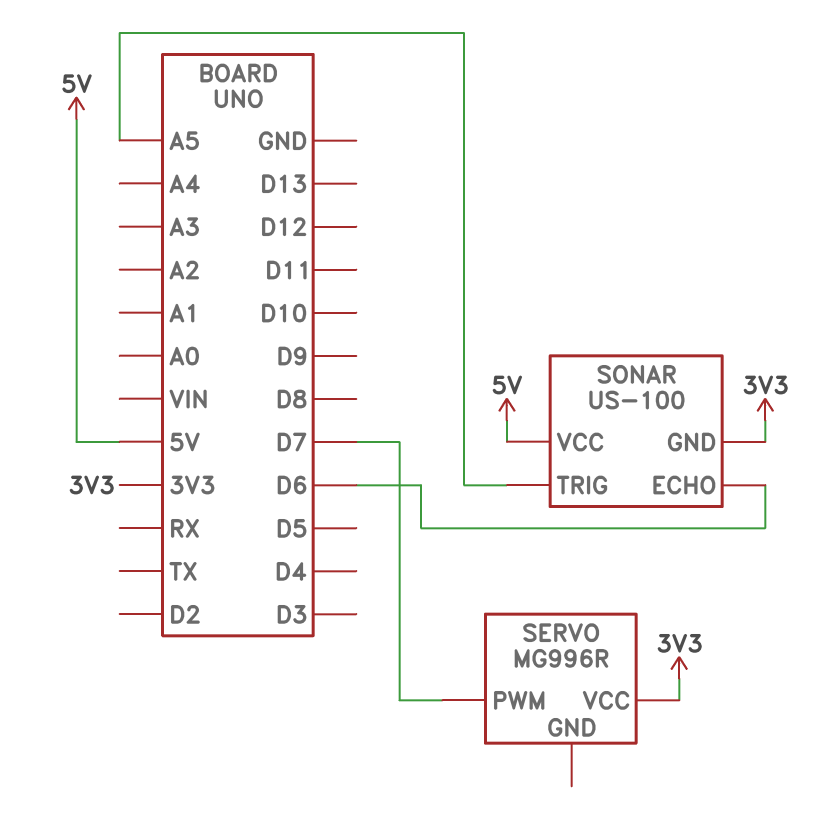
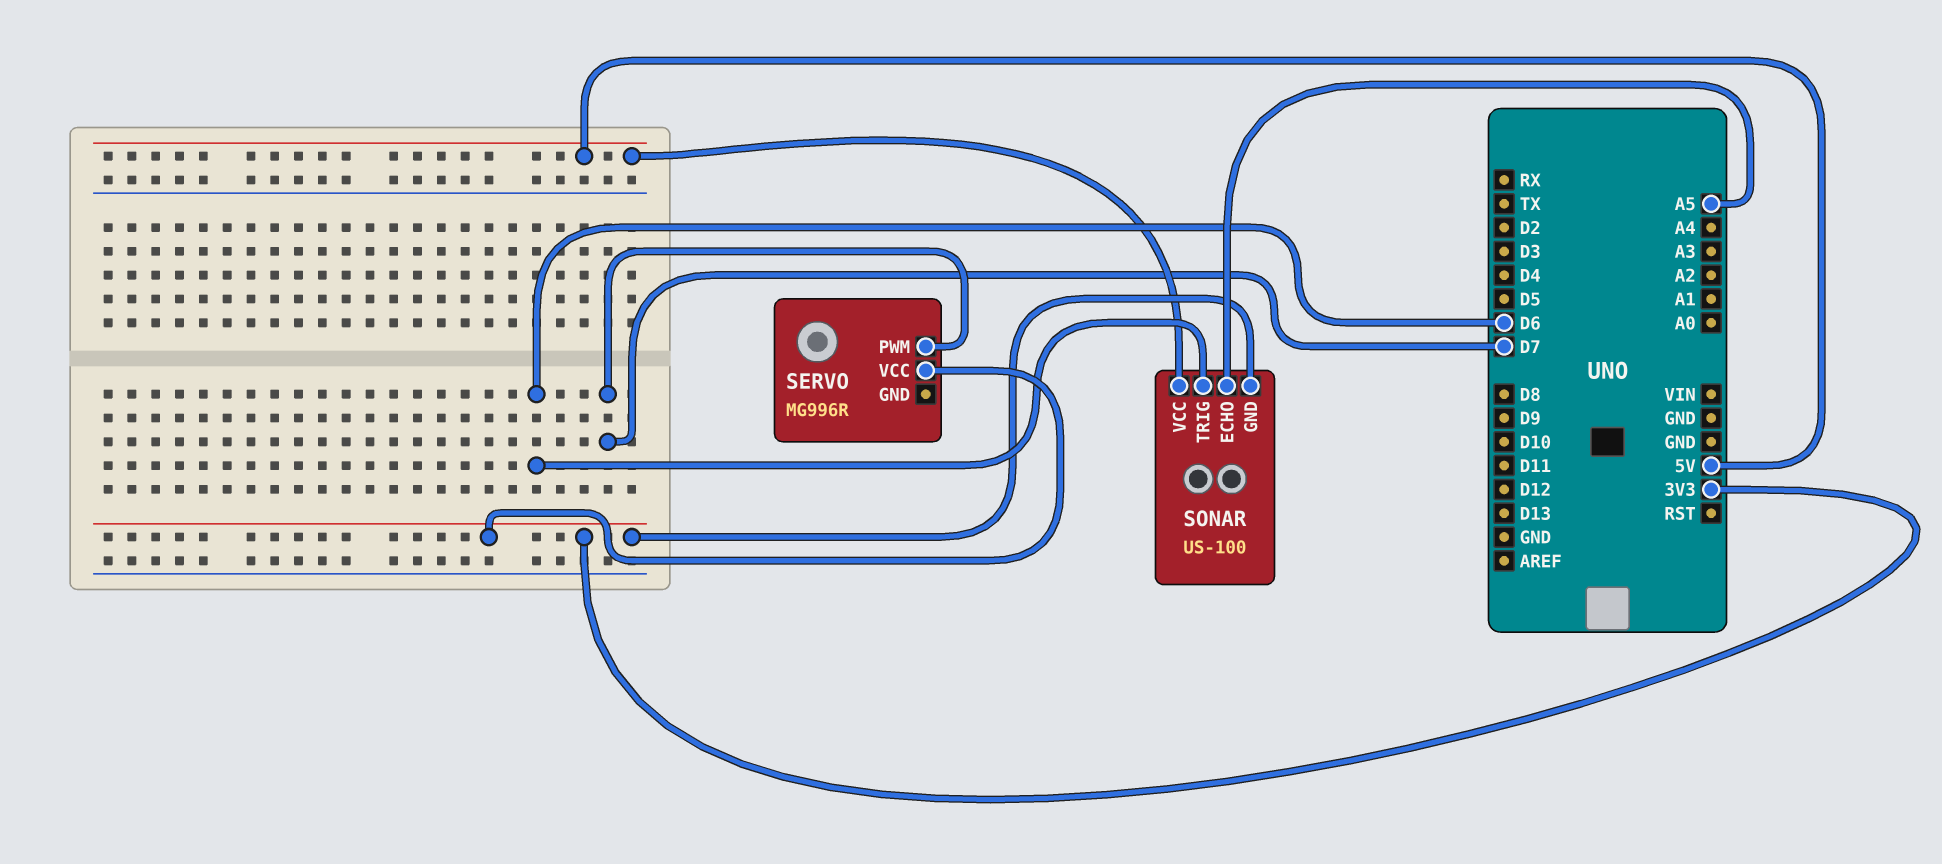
SONAR pin ECHO: D6 -> A5
SONAR pin TRIG: A5 -> D6

